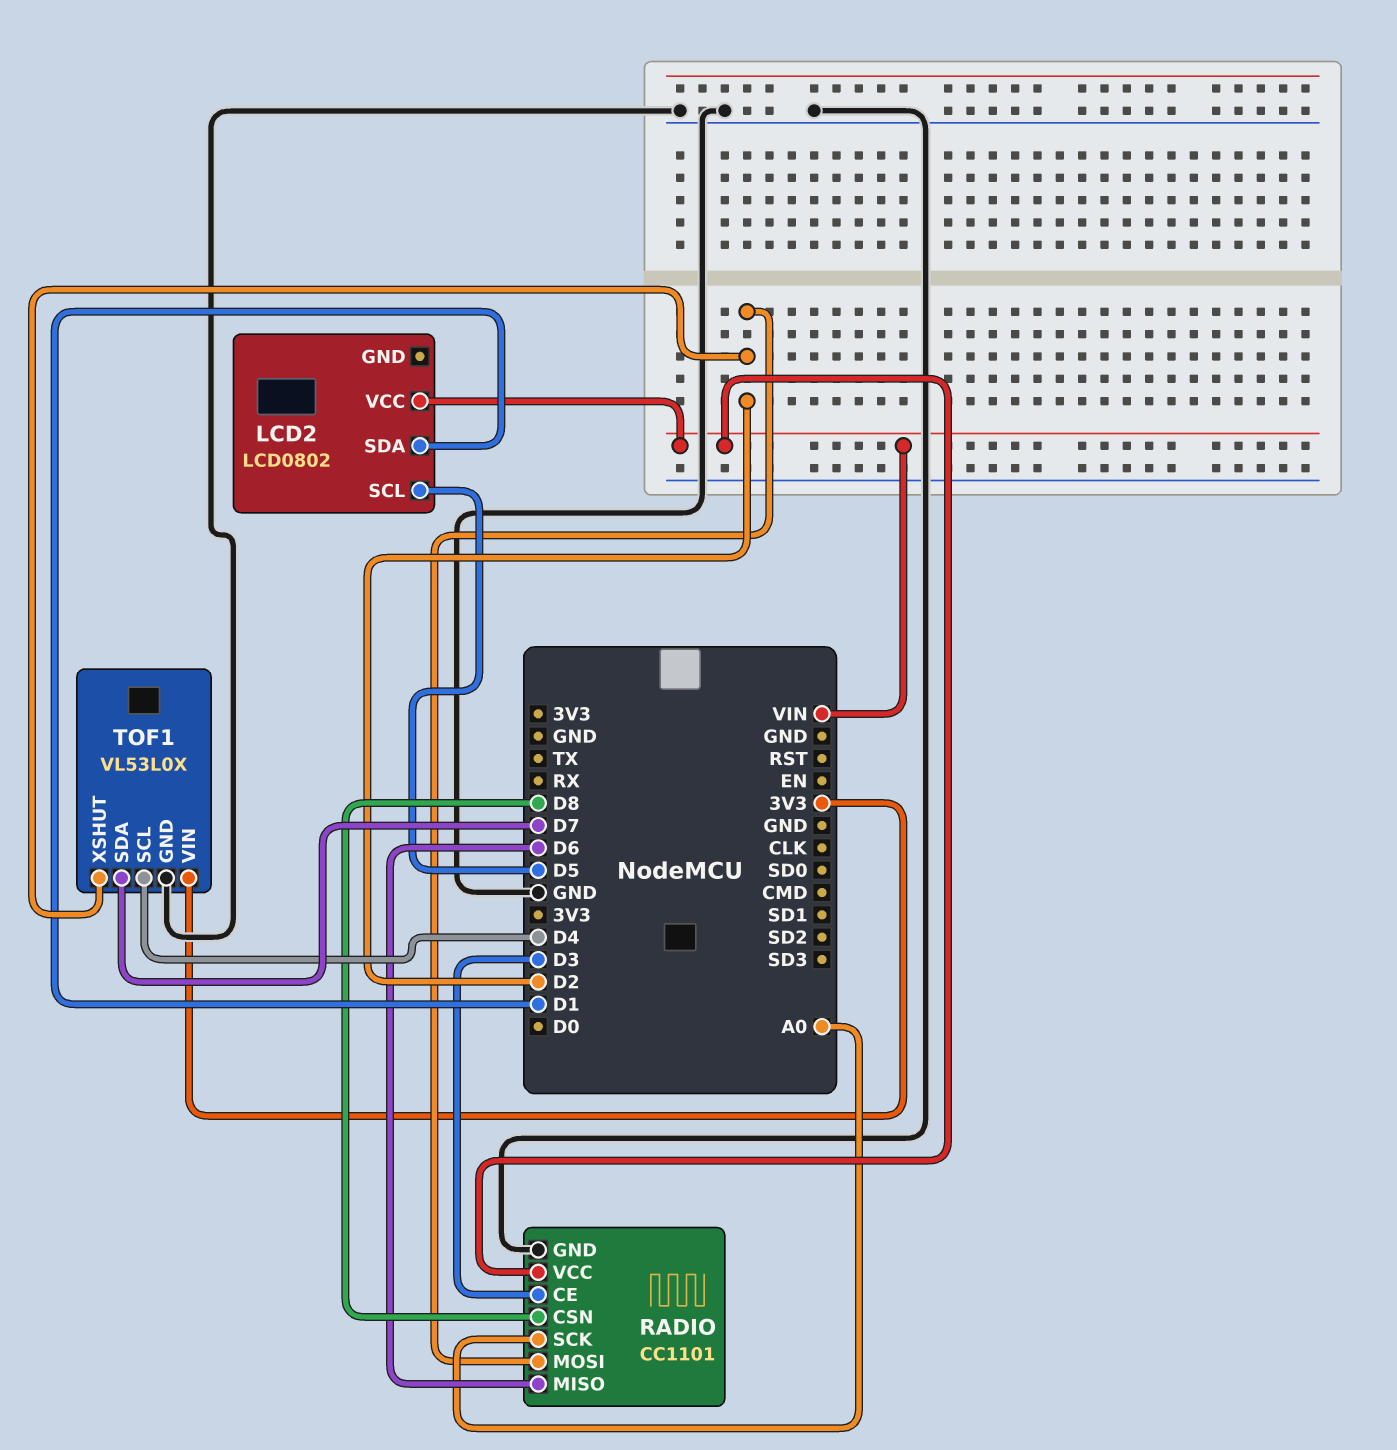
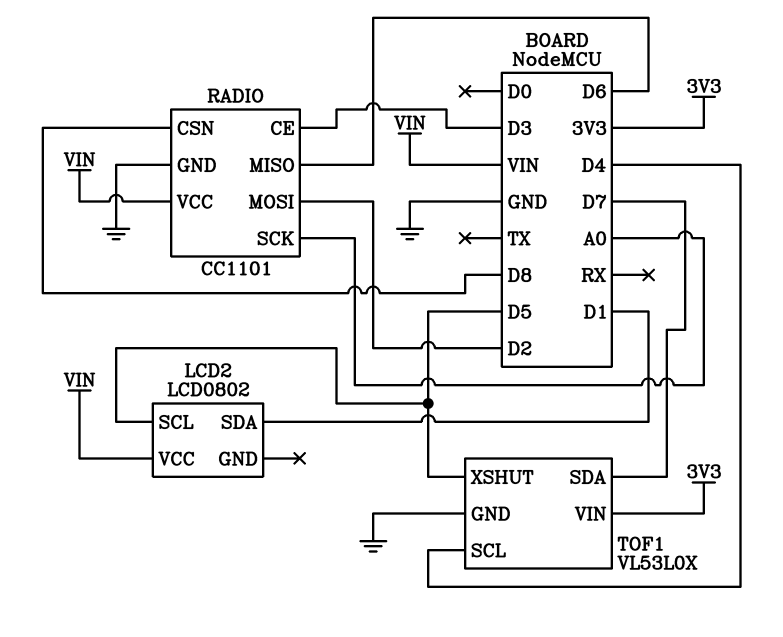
TOF1 pin XSHUT: D2 -> D5

